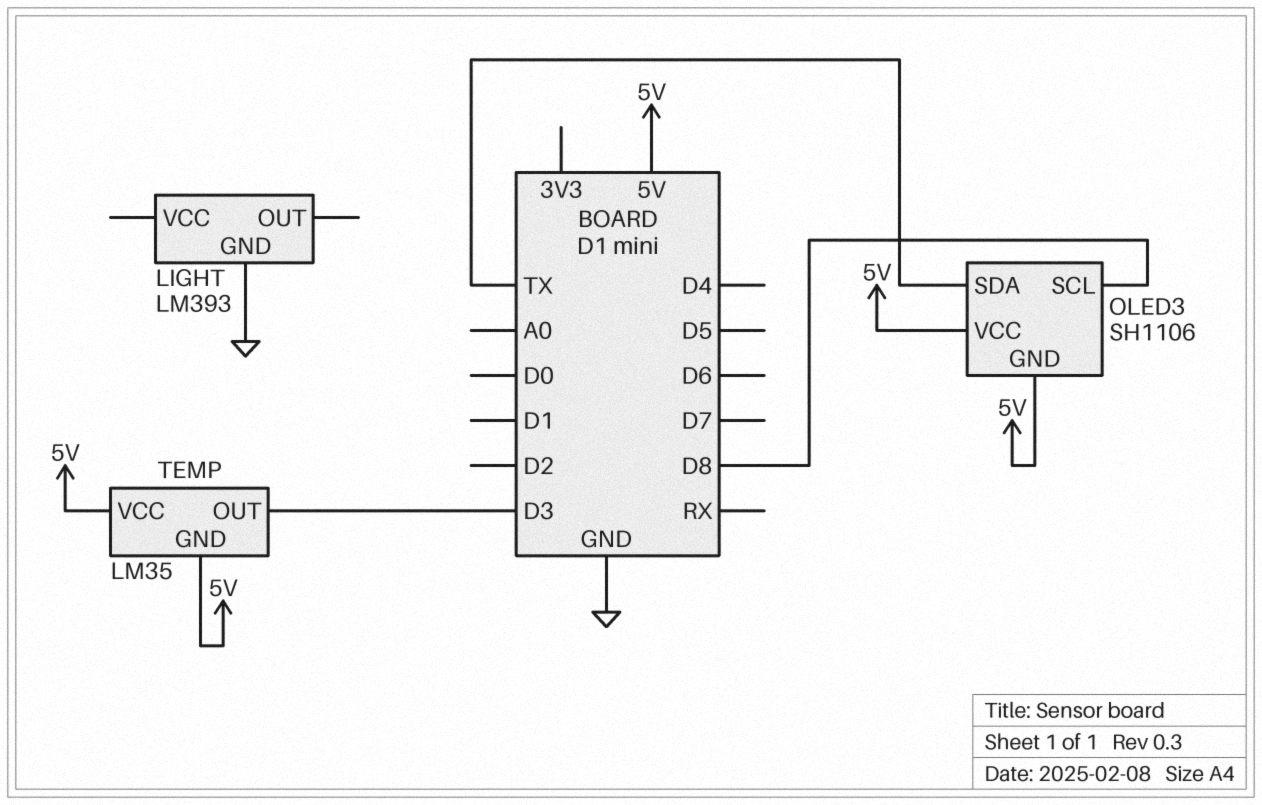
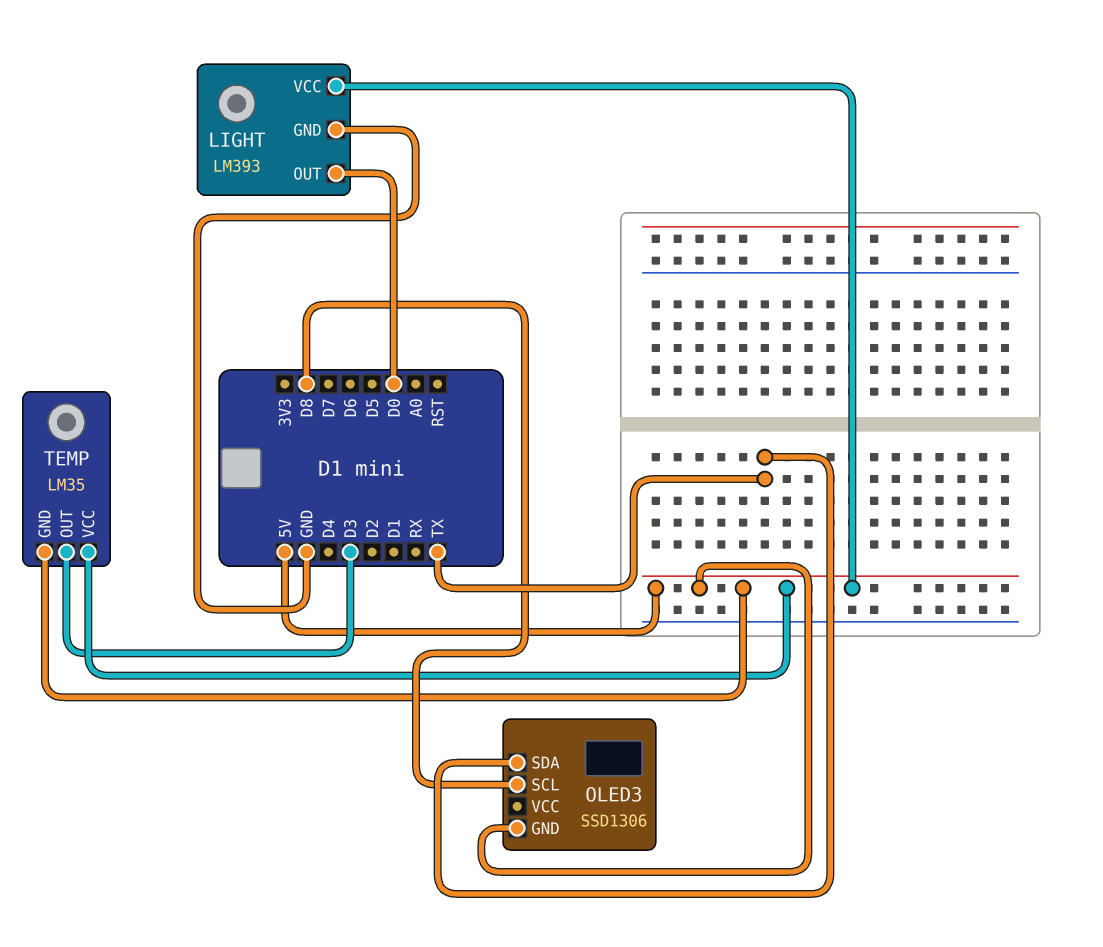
LIGHT pin OUT: none -> D0
LIGHT pin VCC: none -> 5V
OLED3: SH1106 -> SSD1306
OLED3 pin VCC: 5V -> none

